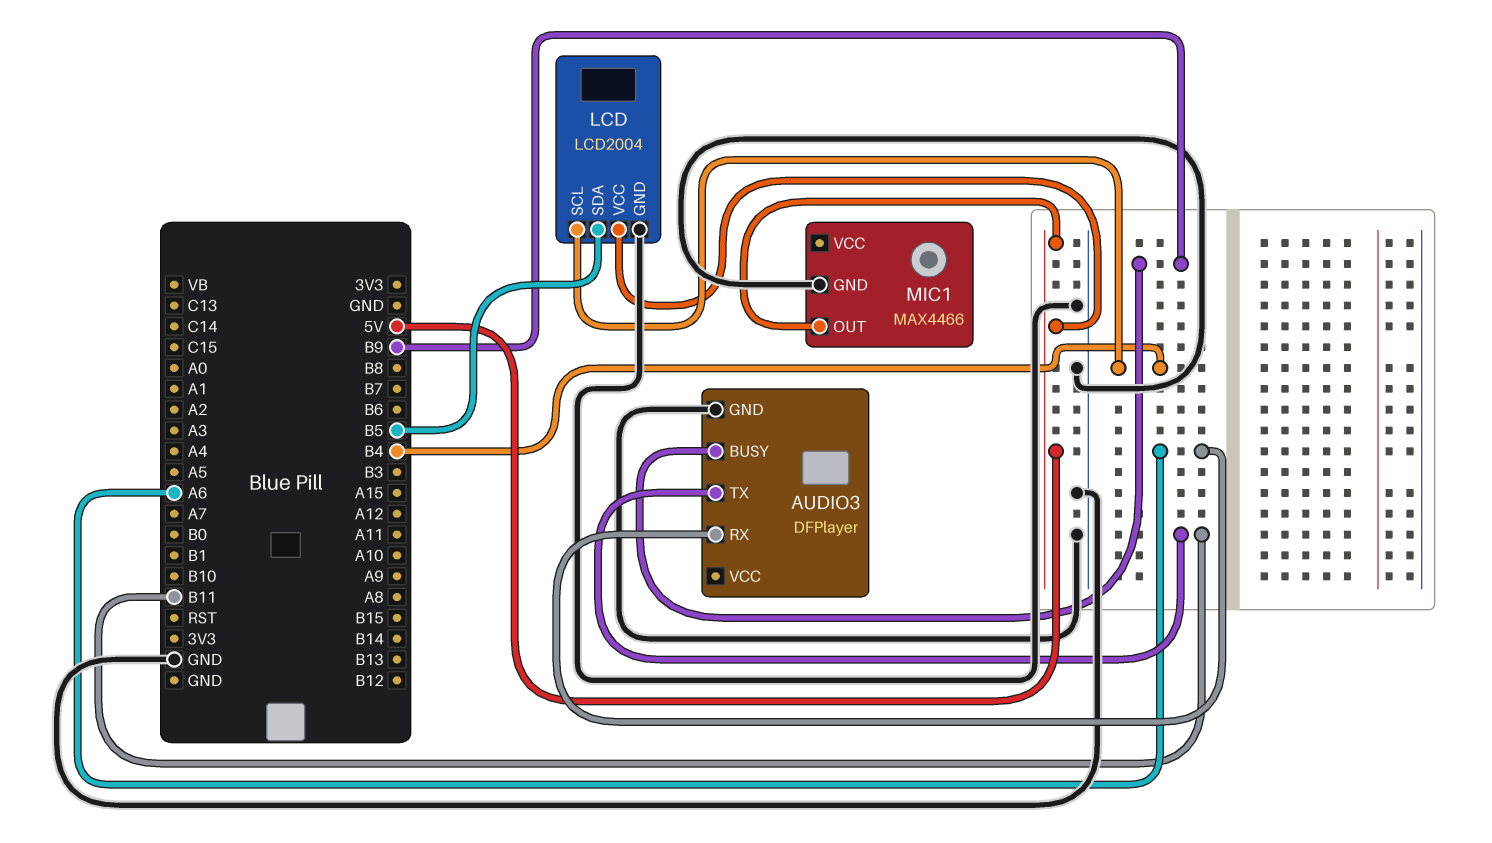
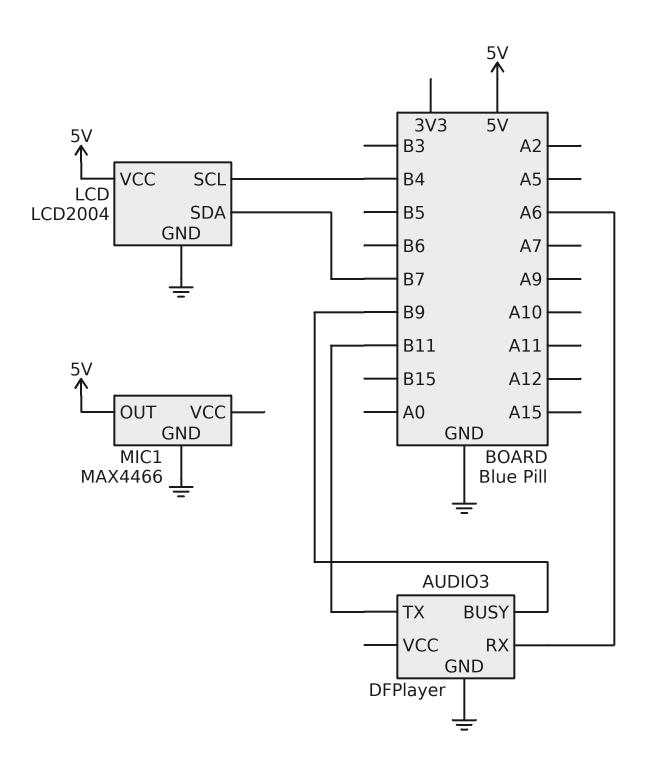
LCD pin SDA: B5 -> B7

